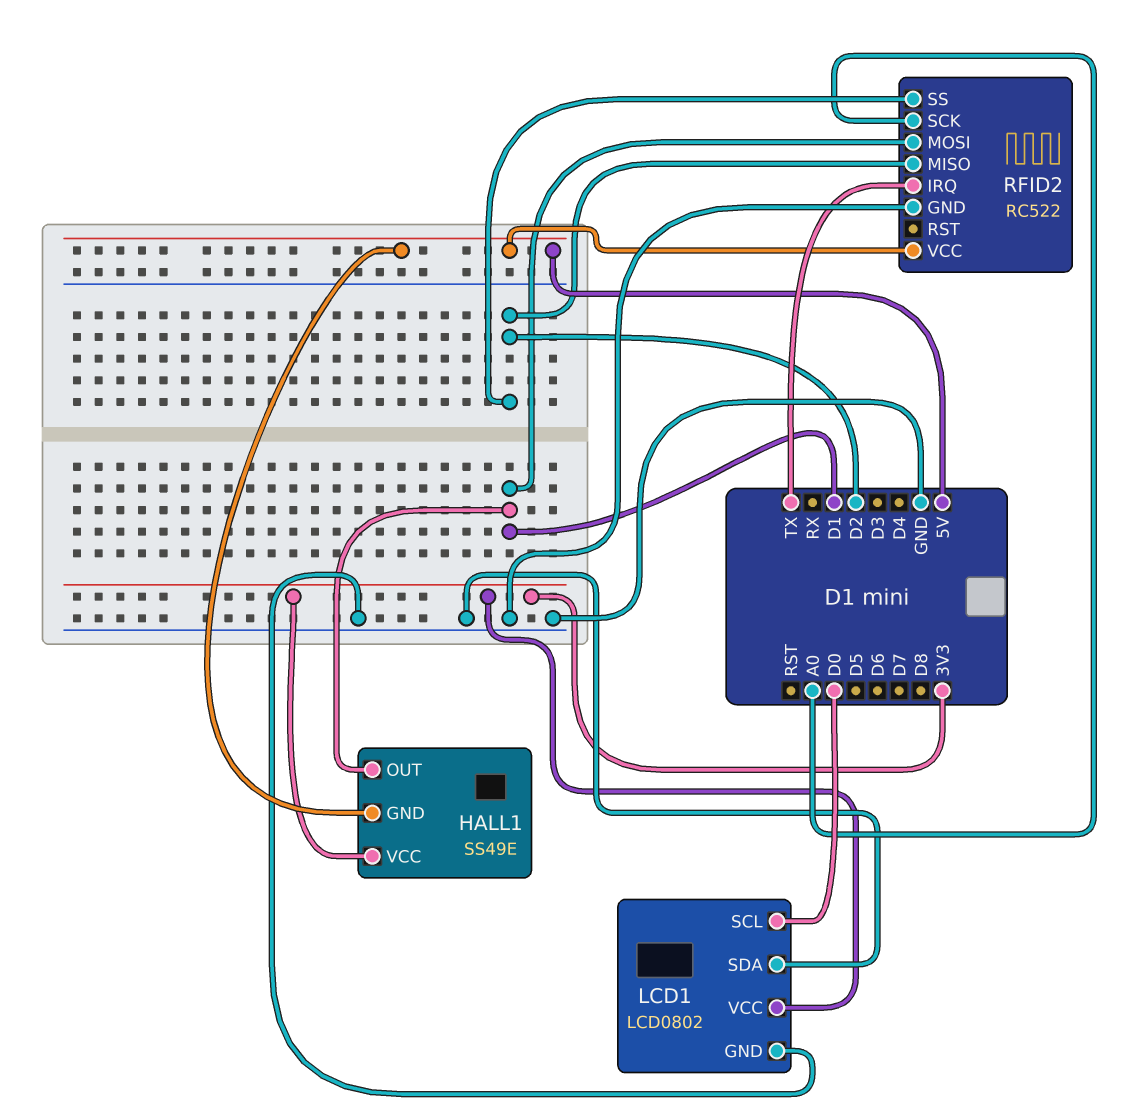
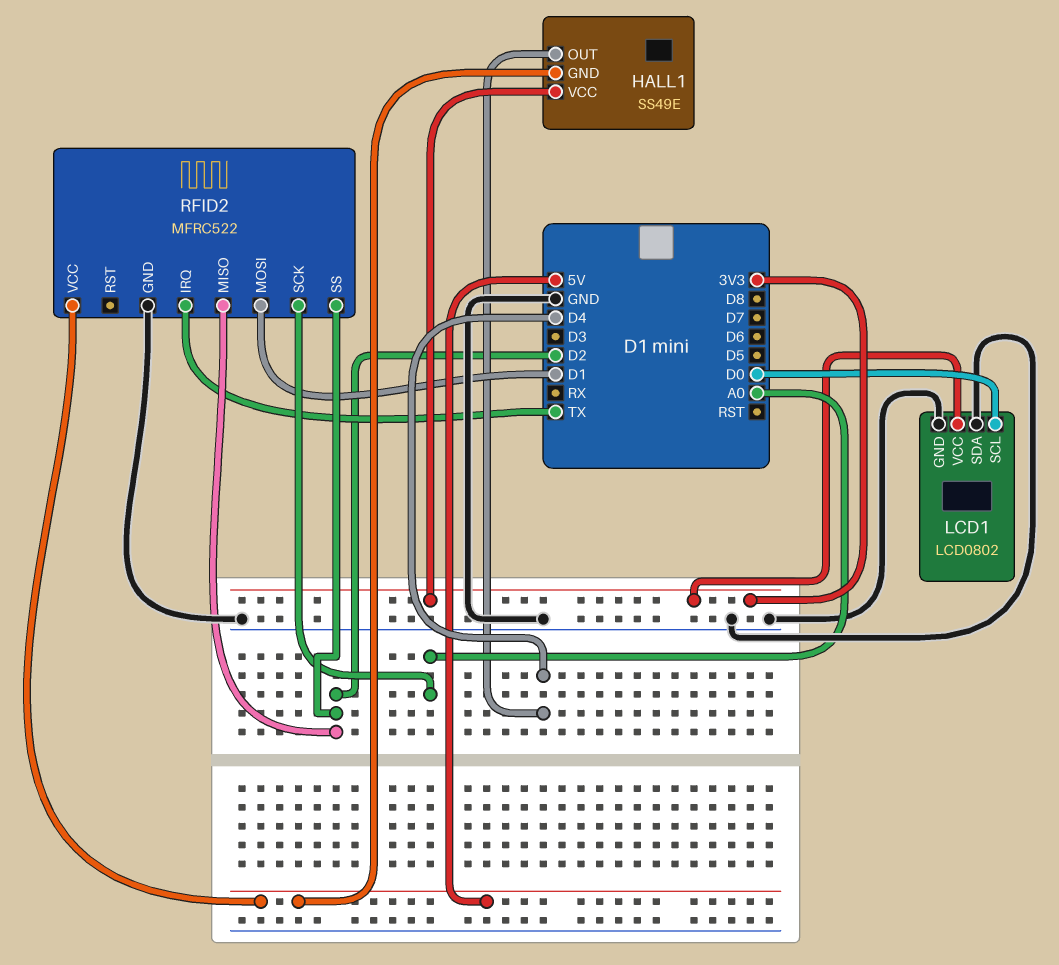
HALL1 pin OUT: D1 -> D4
RFID2: RC522 -> MFRC522

